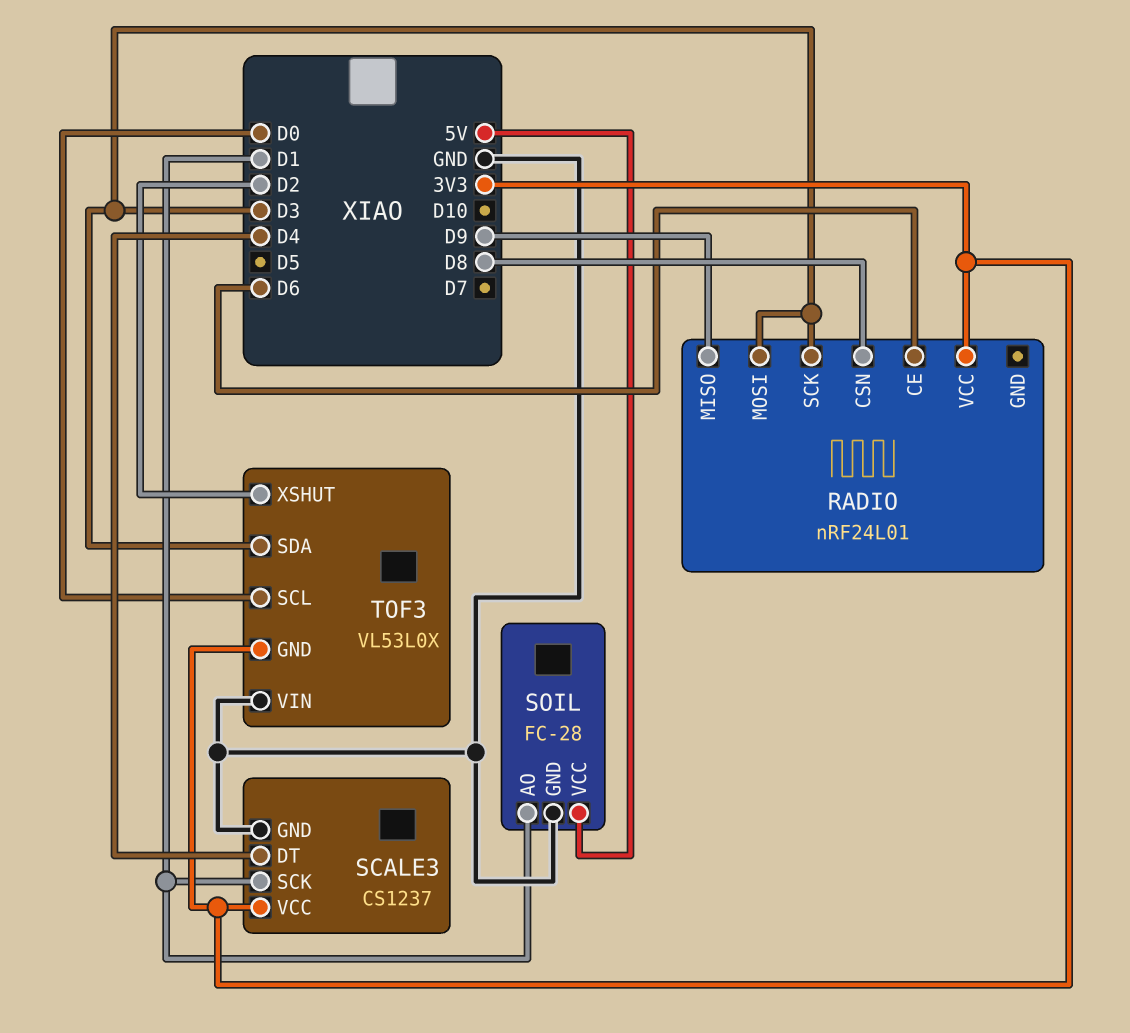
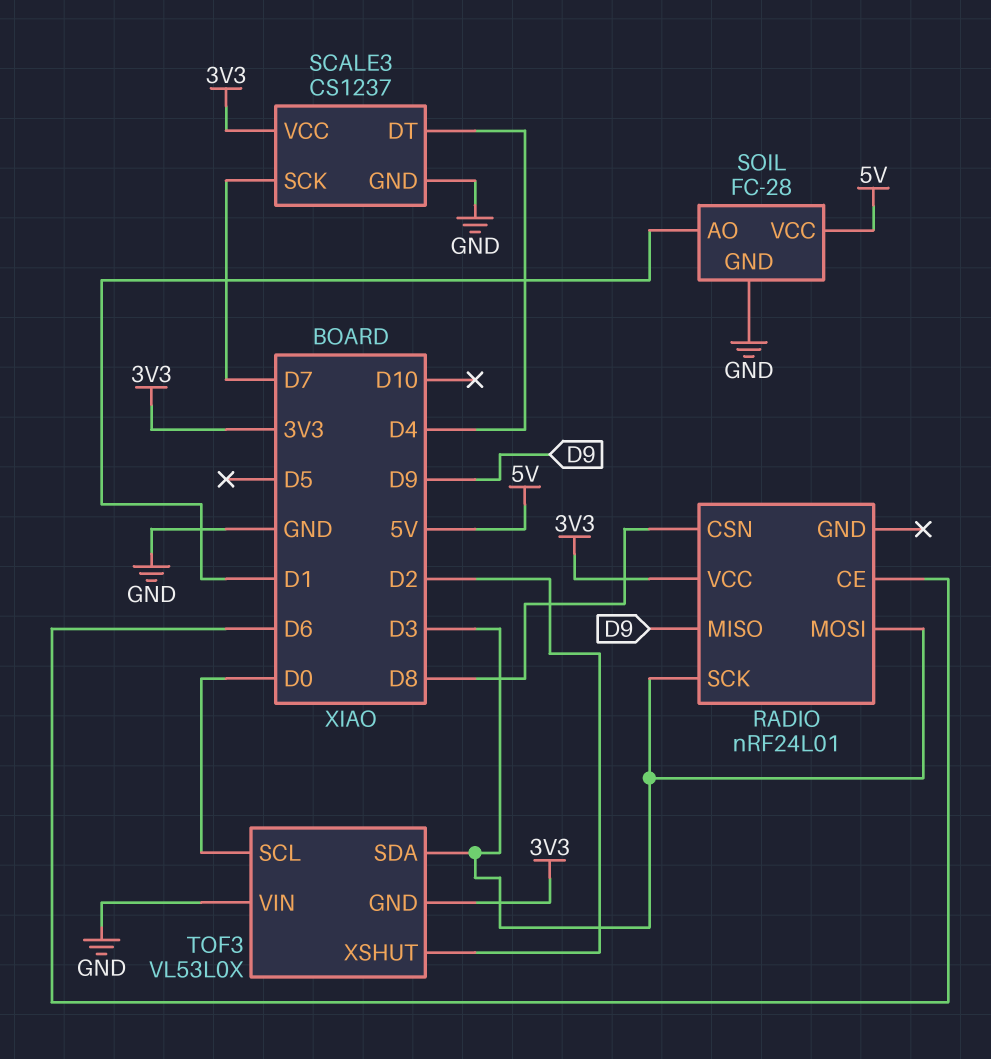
SCALE3 pin SCK: D1 -> D7

